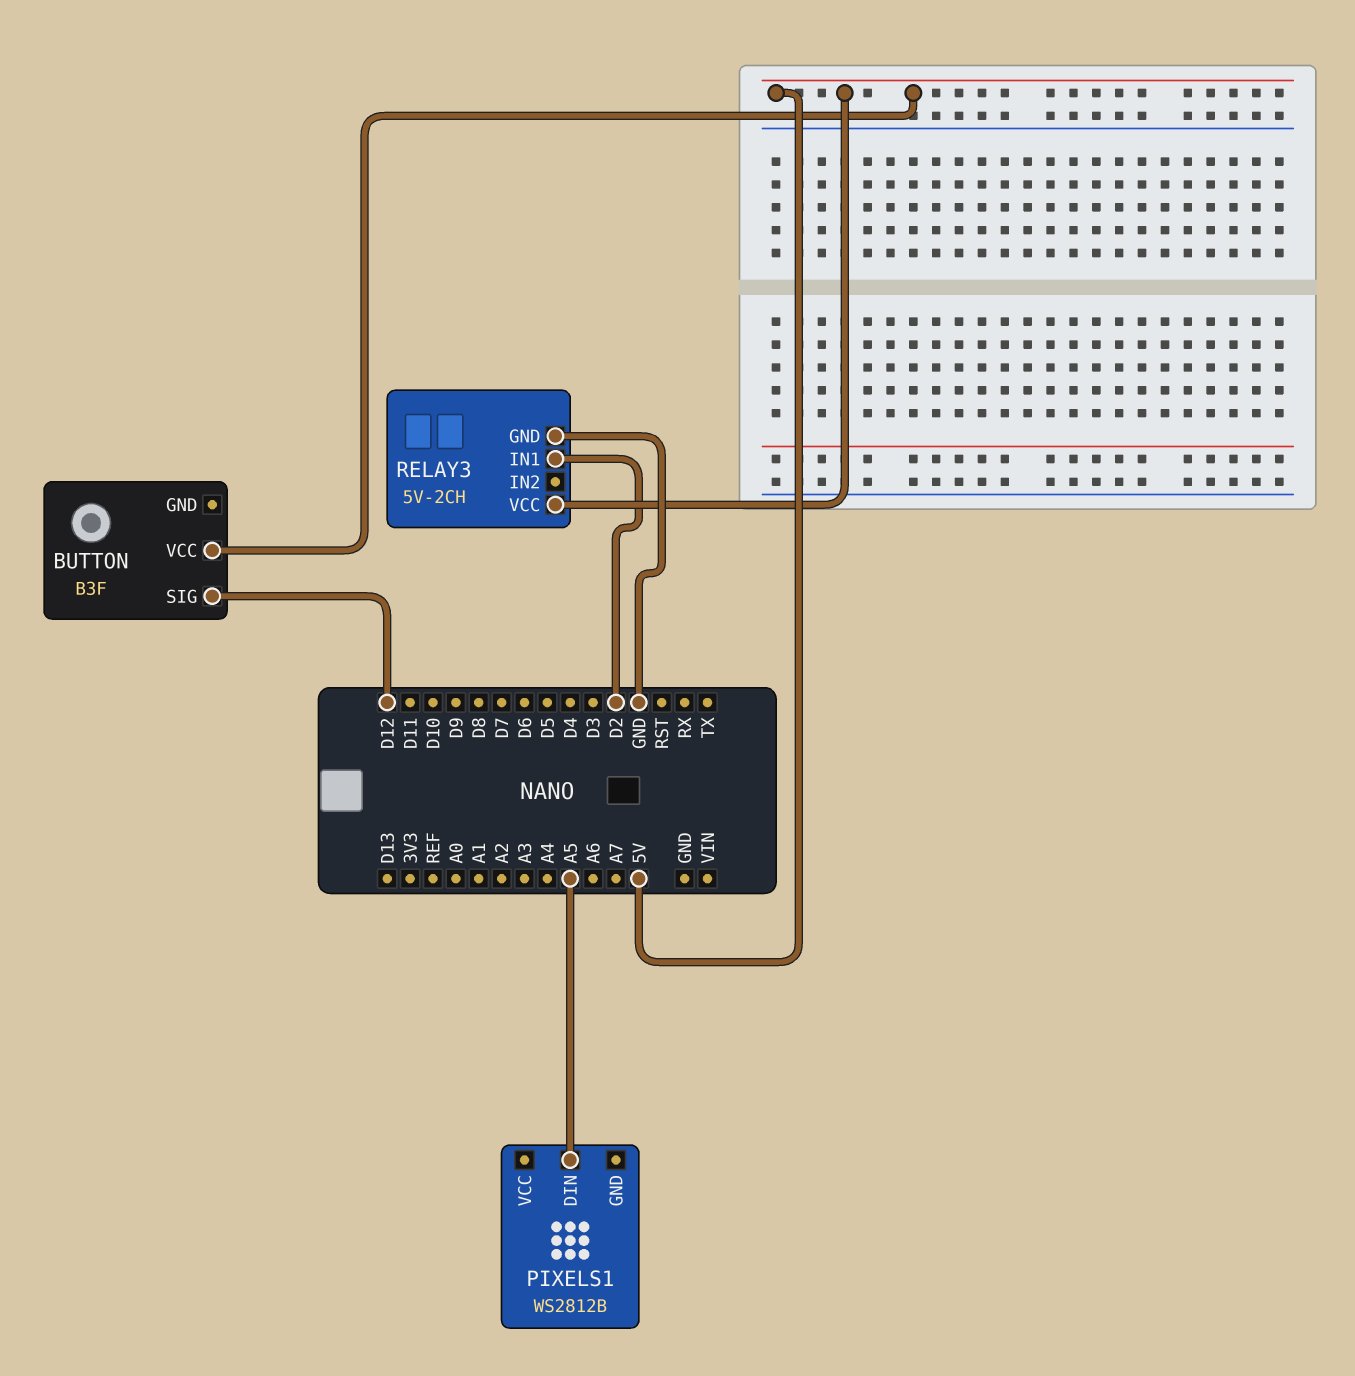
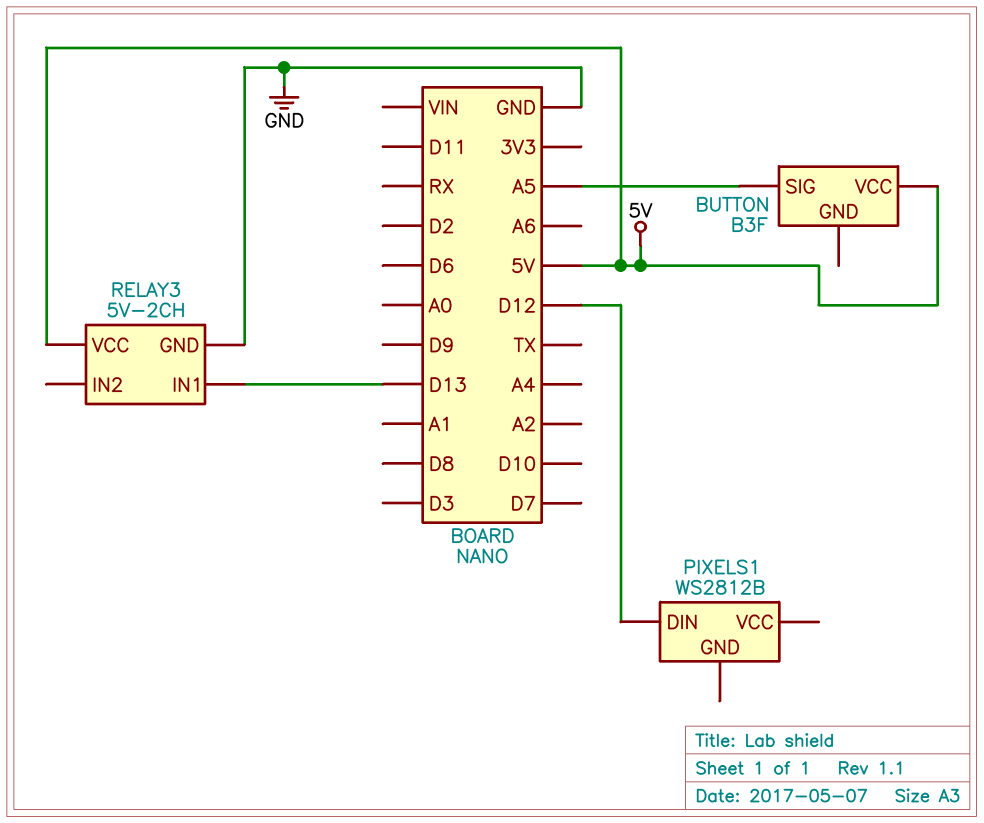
BUTTON pin SIG: D12 -> A5
PIXELS1 pin DIN: A5 -> D12
RELAY3 pin IN1: D2 -> D13

